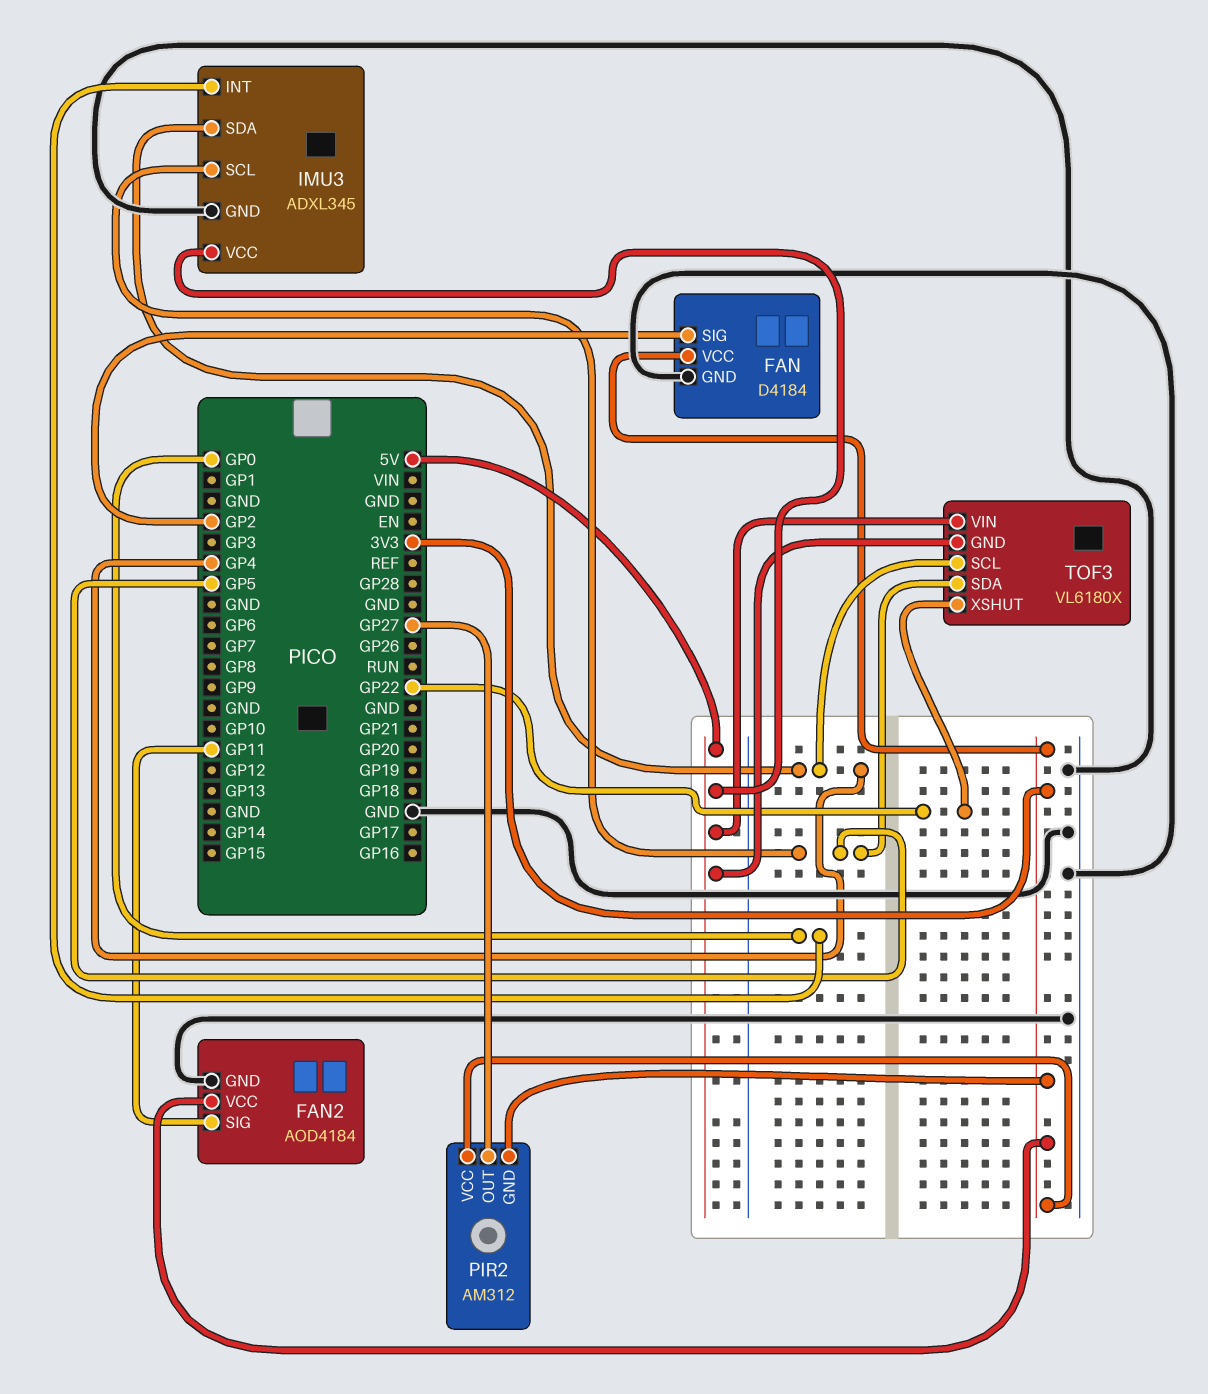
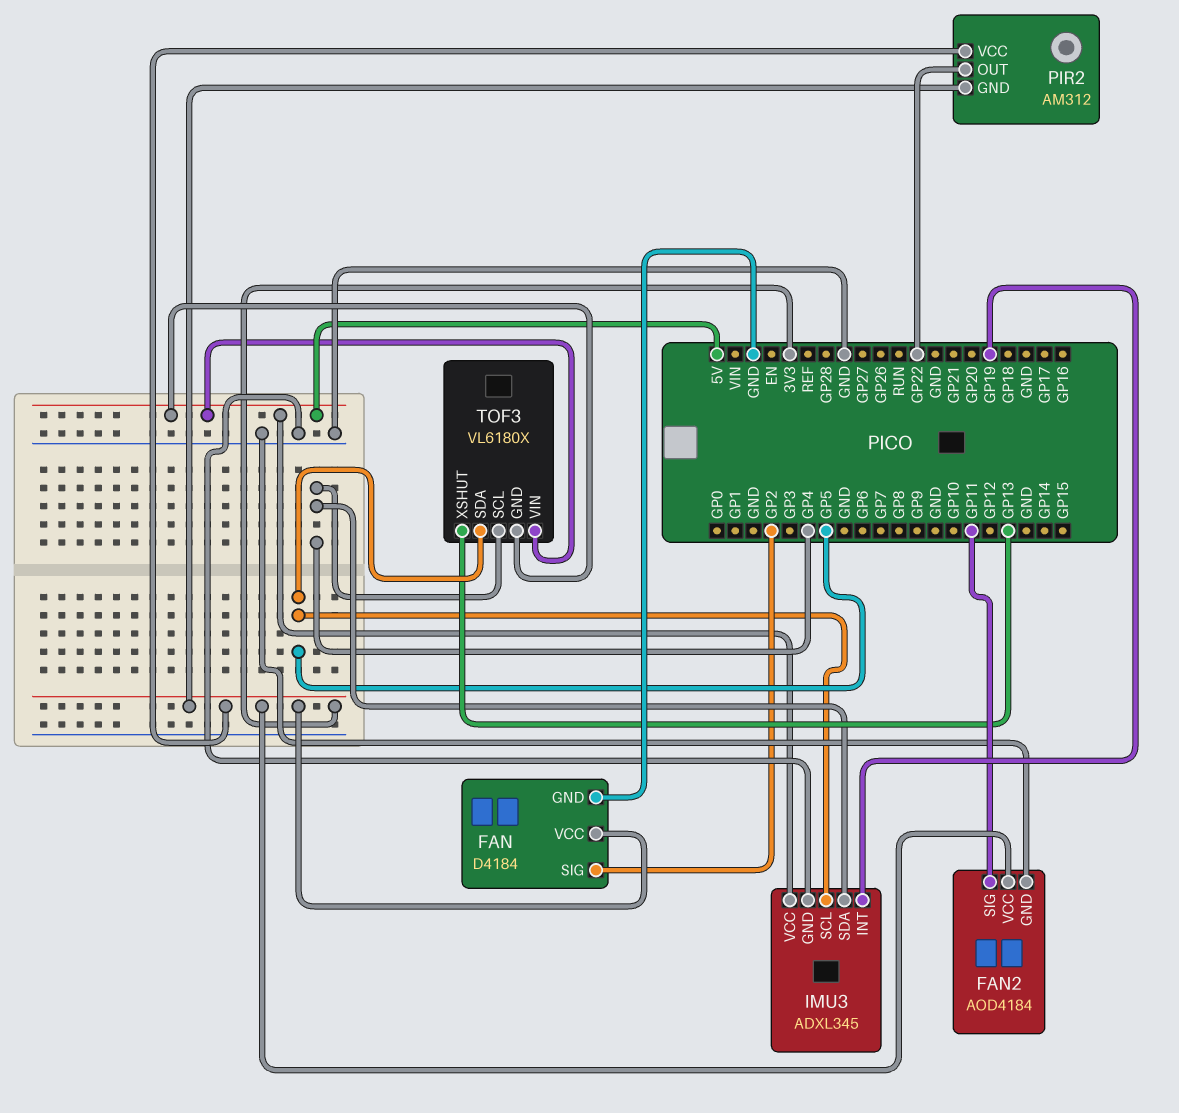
IMU3 pin INT: GP0 -> GP19
PIR2 pin OUT: GP27 -> GP22
TOF3 pin XSHUT: GP22 -> GP13

